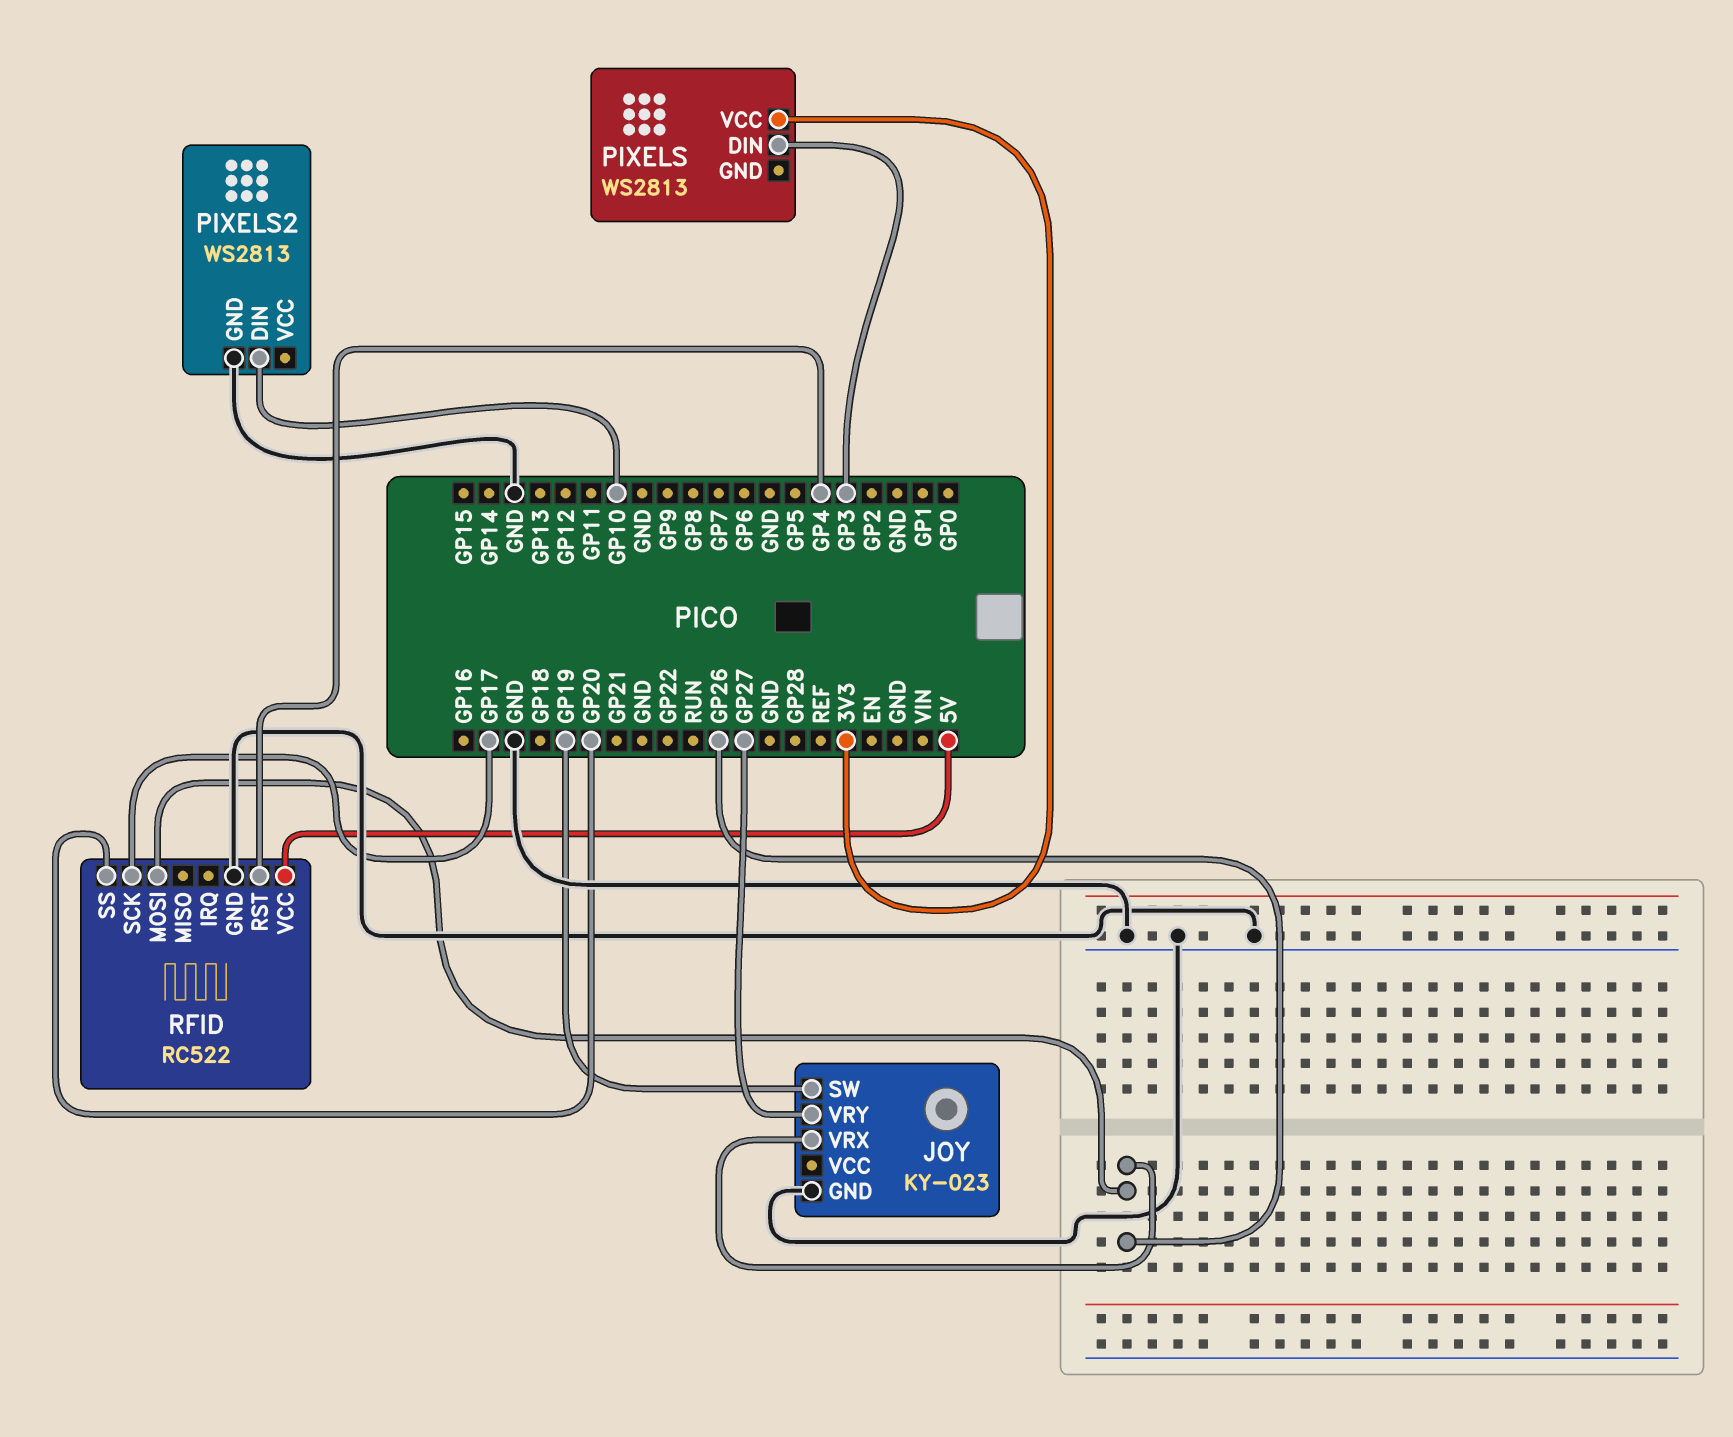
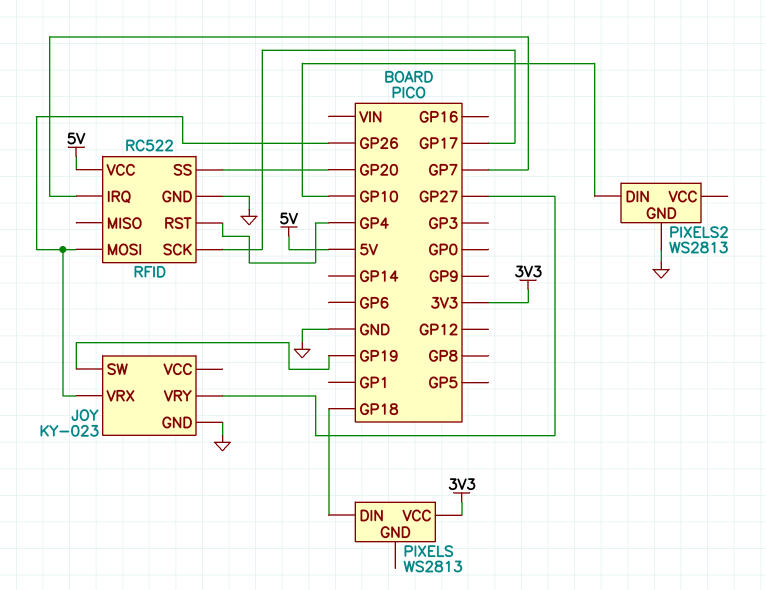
PIXELS pin DIN: GP3 -> GP18
RFID pin IRQ: none -> GP7

